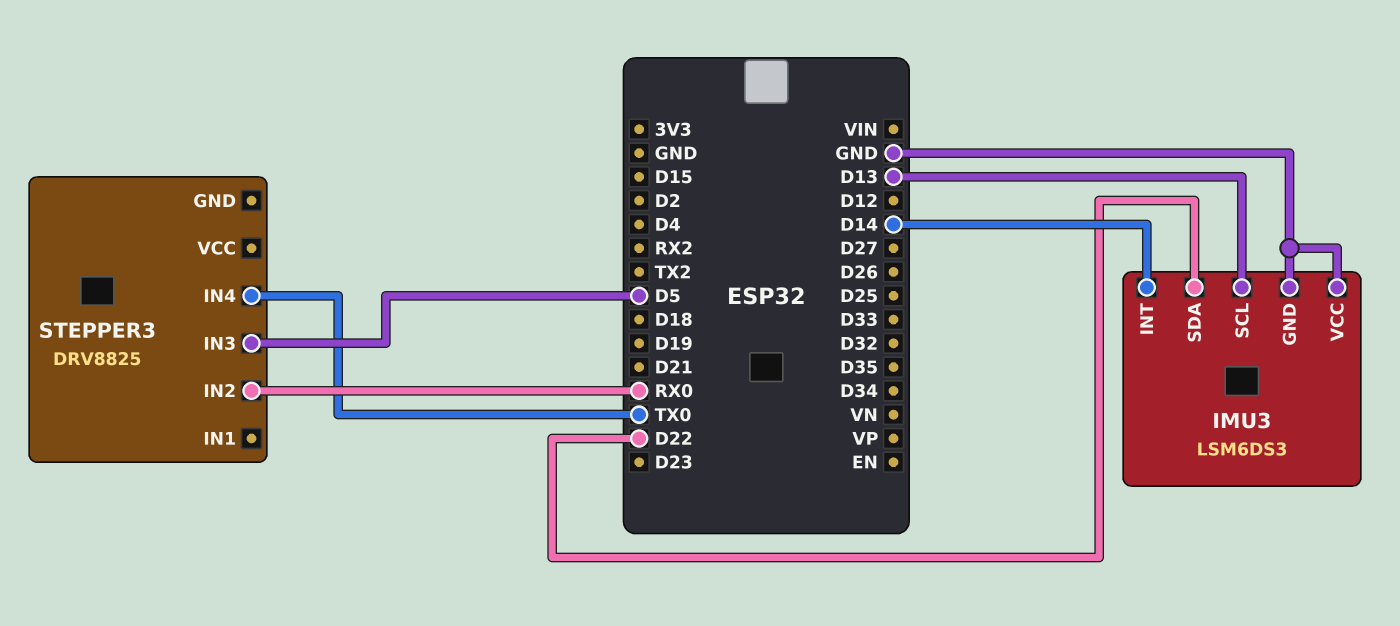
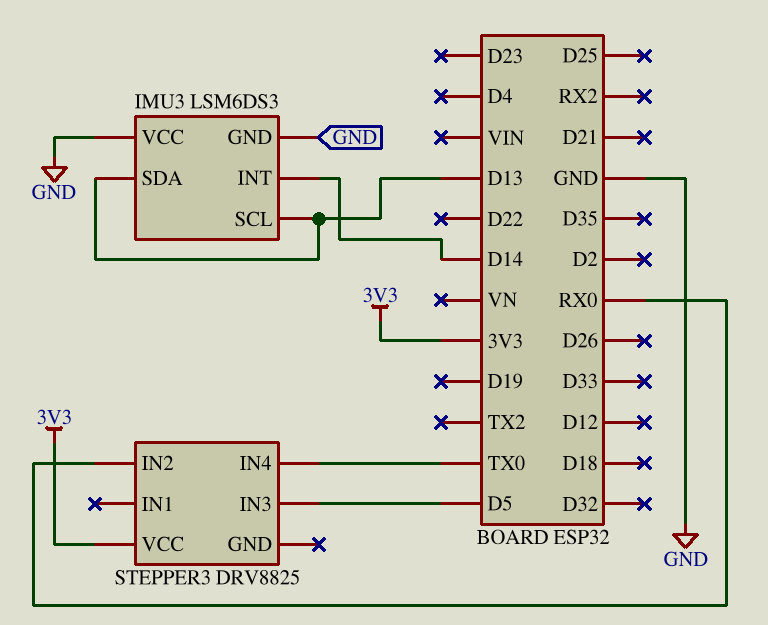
IMU3 pin SDA: D22 -> D13
STEPPER3 pin VCC: none -> 3V3

